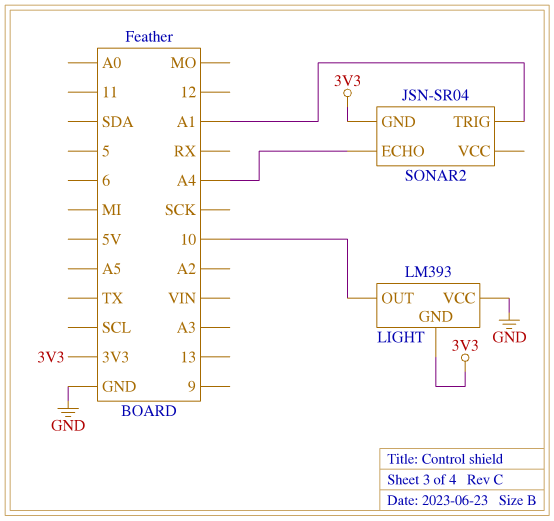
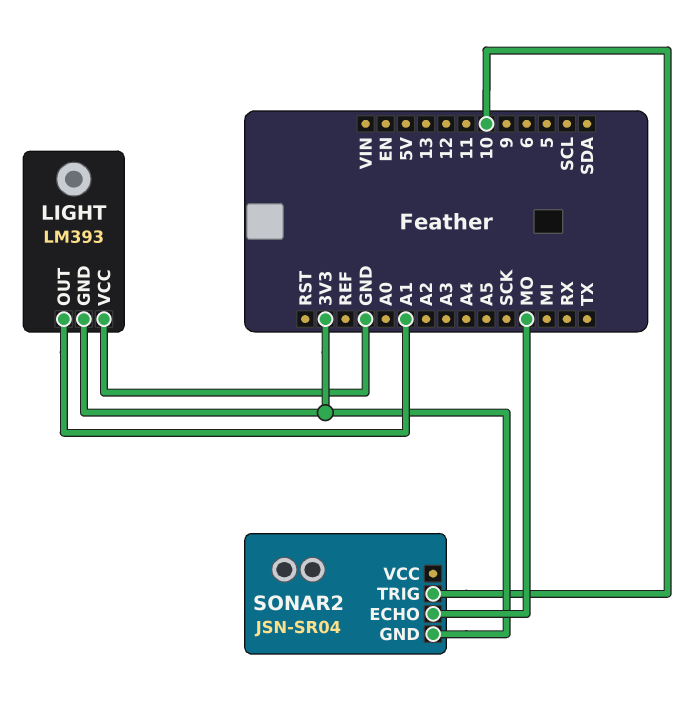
LIGHT pin OUT: 10 -> A1
SONAR2 pin ECHO: A4 -> MO
SONAR2 pin TRIG: A1 -> 10

